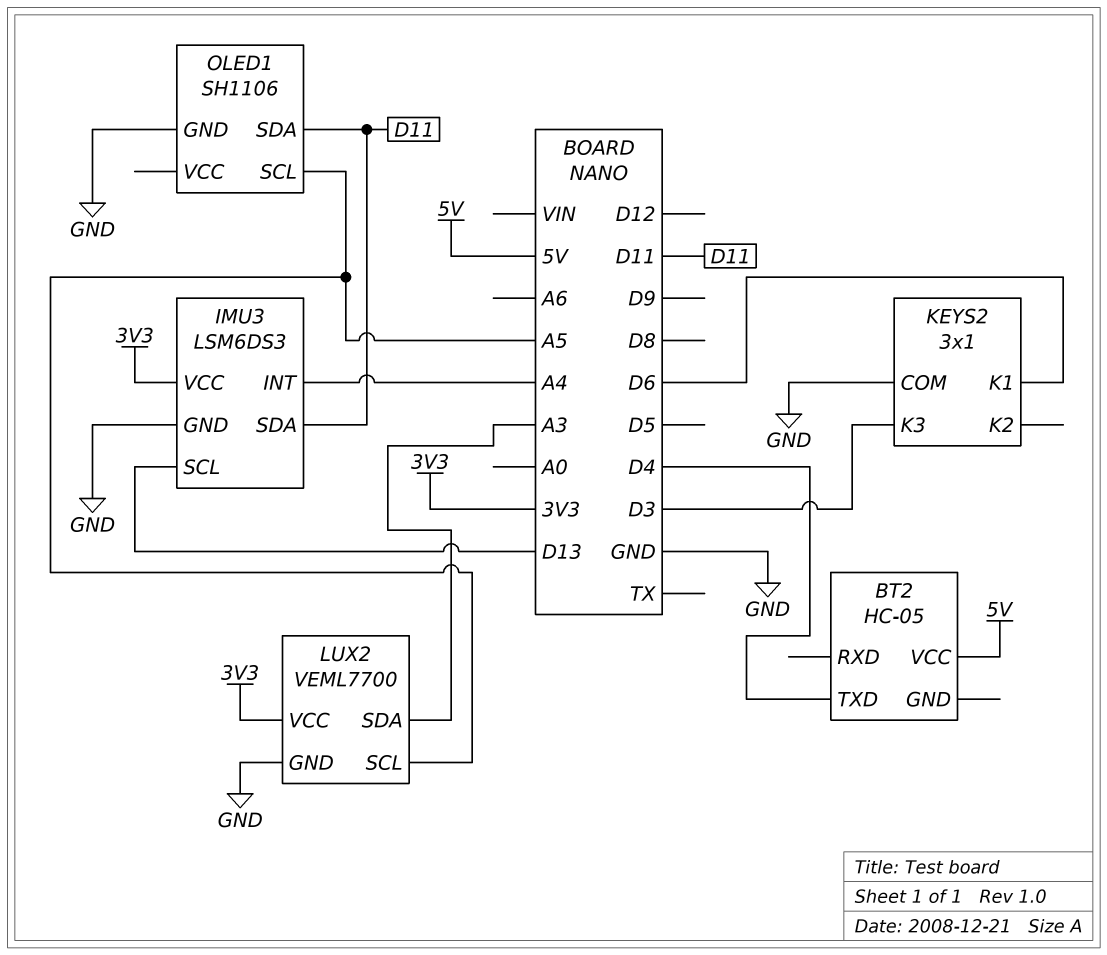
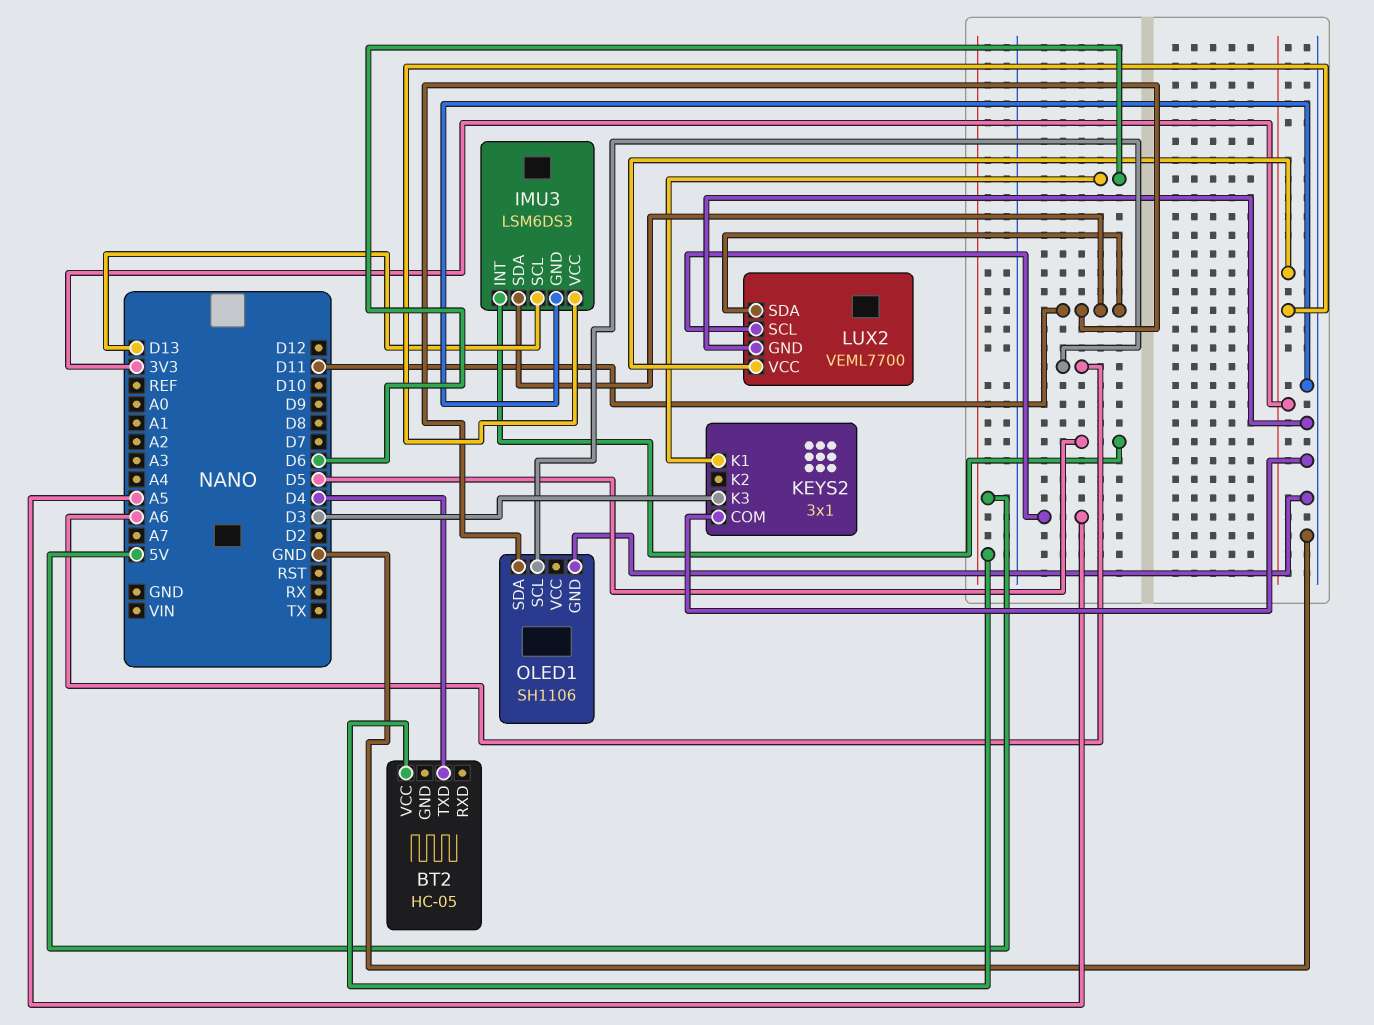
IMU3 pin INT: A4 -> D5
LUX2 pin SDA: A3 -> D11
OLED1 pin SCL: A5 -> A6

